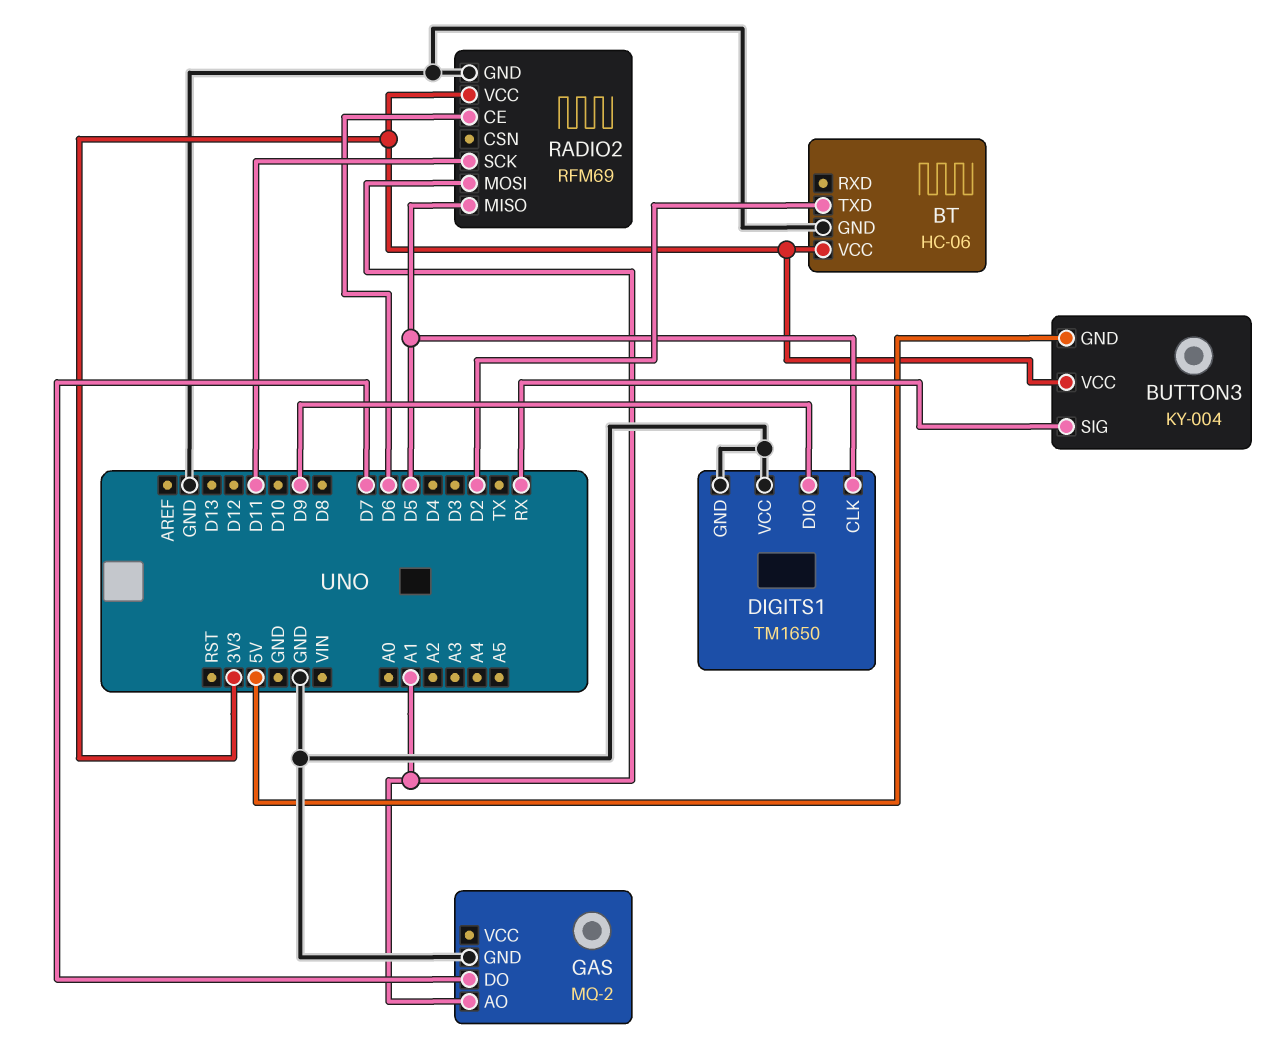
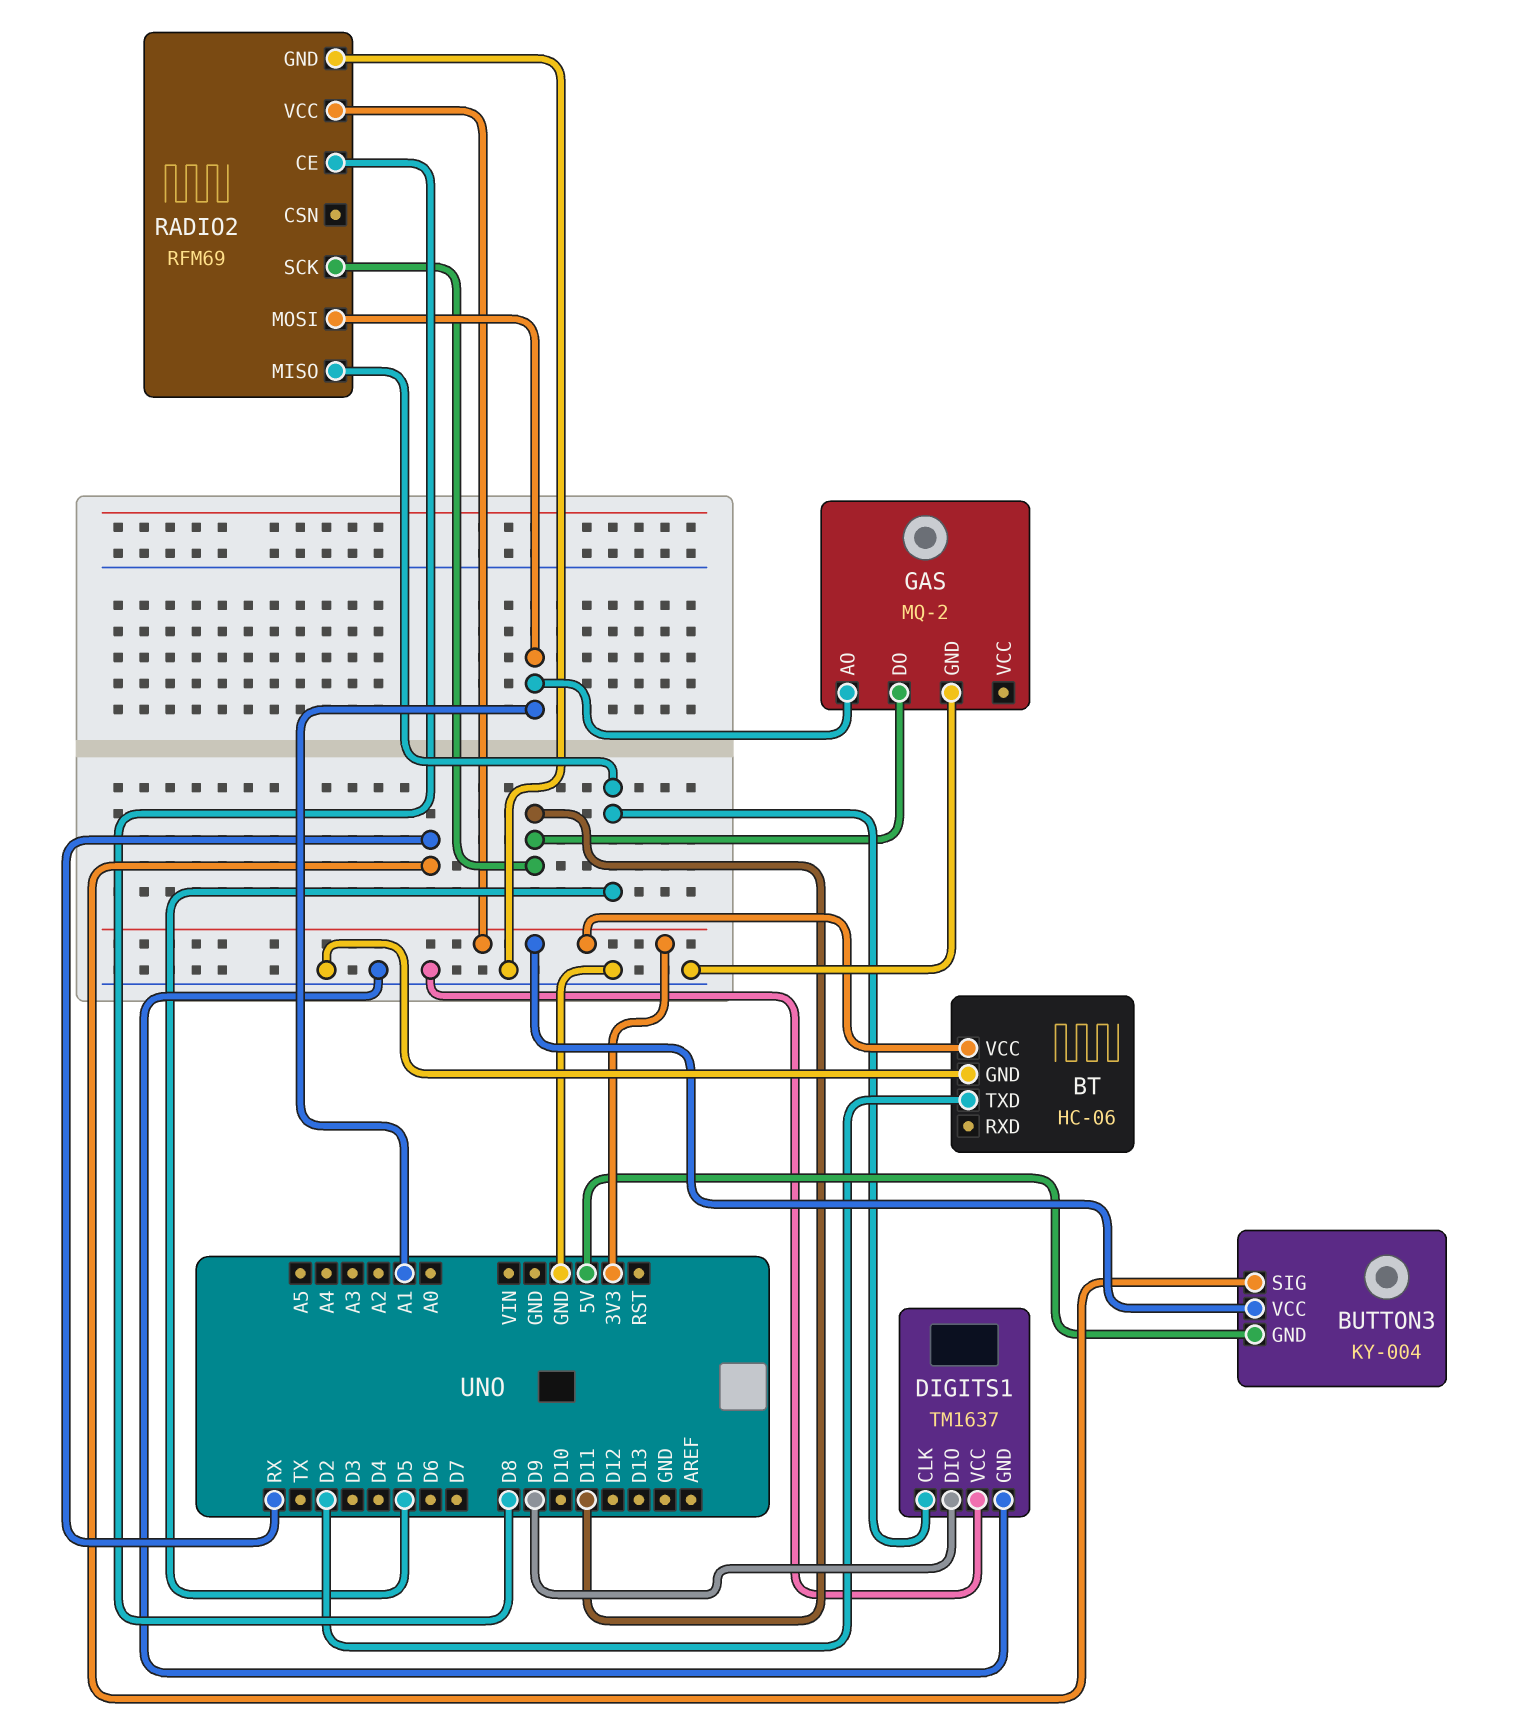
DIGITS1: TM1650 -> TM1637
GAS pin DO: D7 -> D11
RADIO2 pin CE: D6 -> D8

